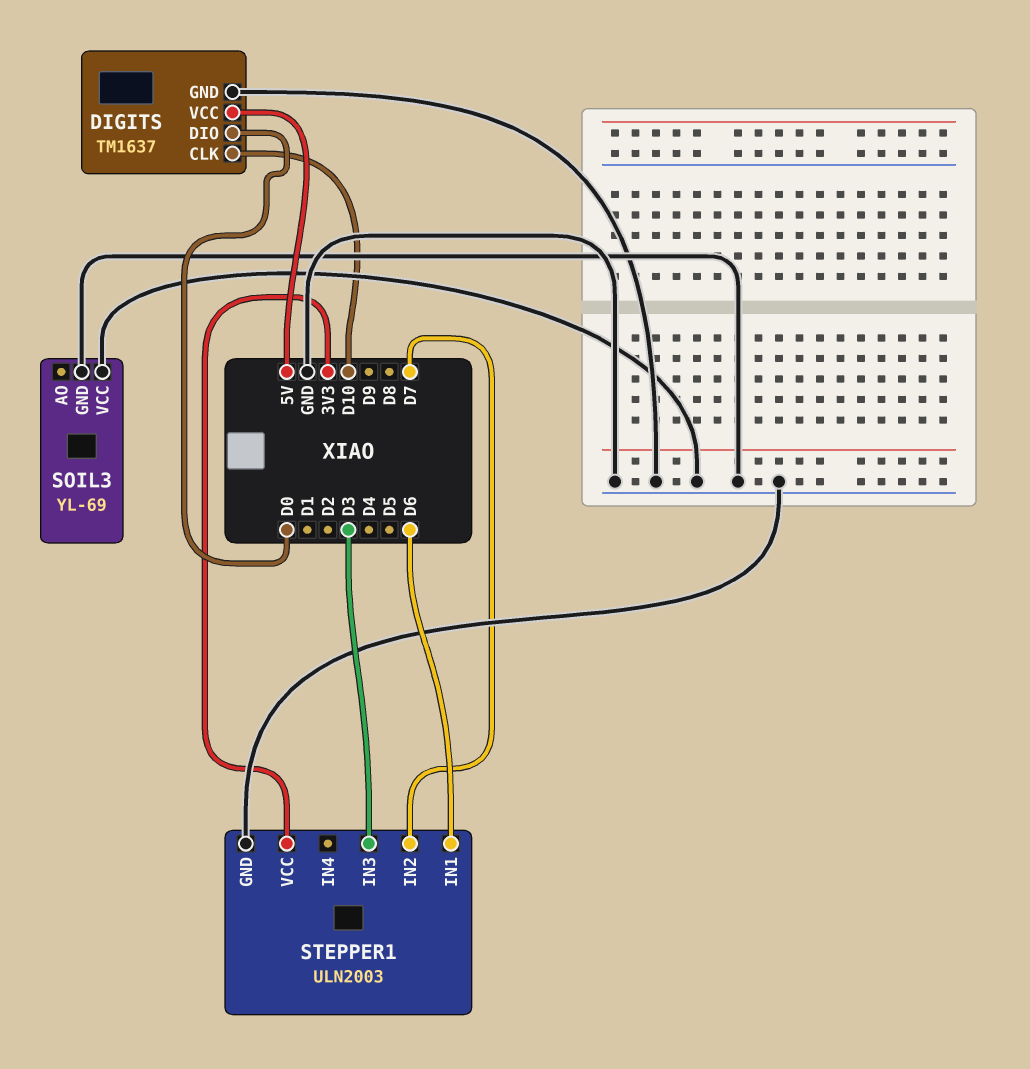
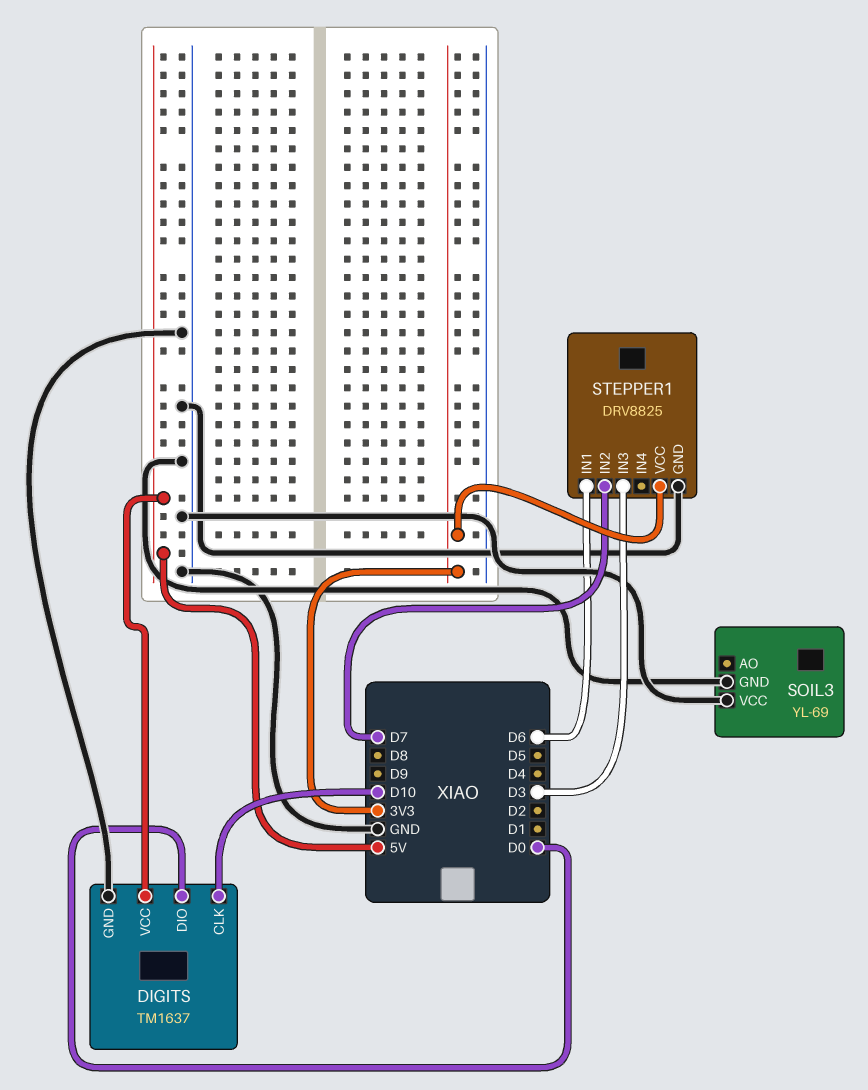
STEPPER1: ULN2003 -> DRV8825

